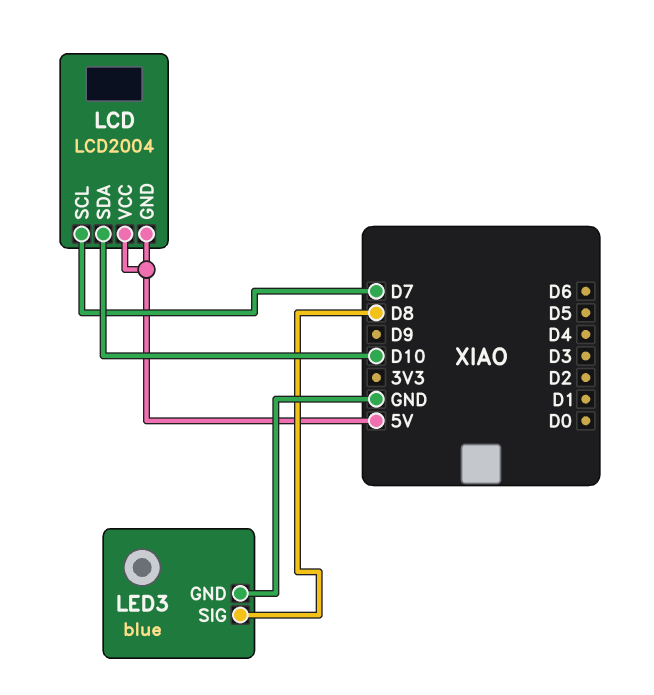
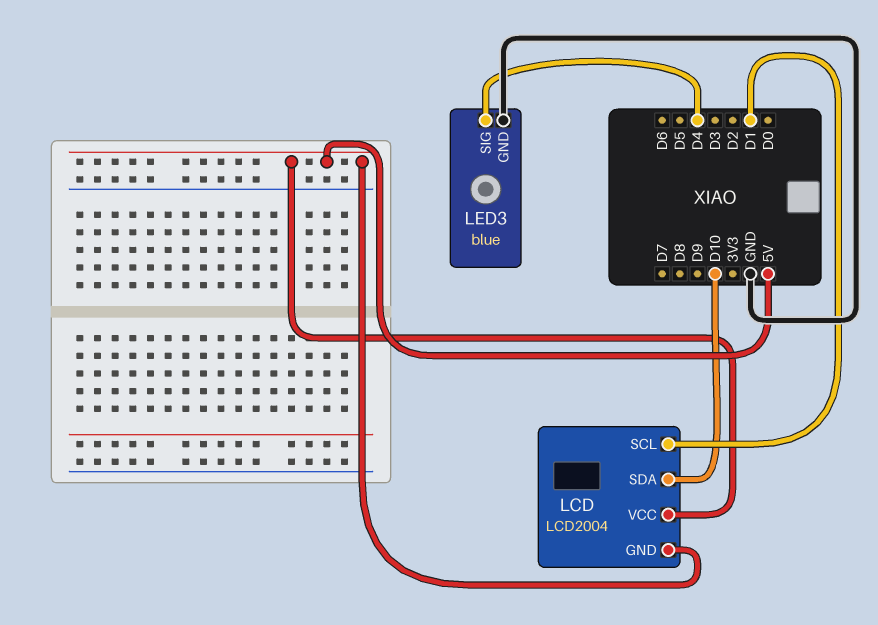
LCD pin SCL: D7 -> D1
LED3 pin SIG: D8 -> D4

